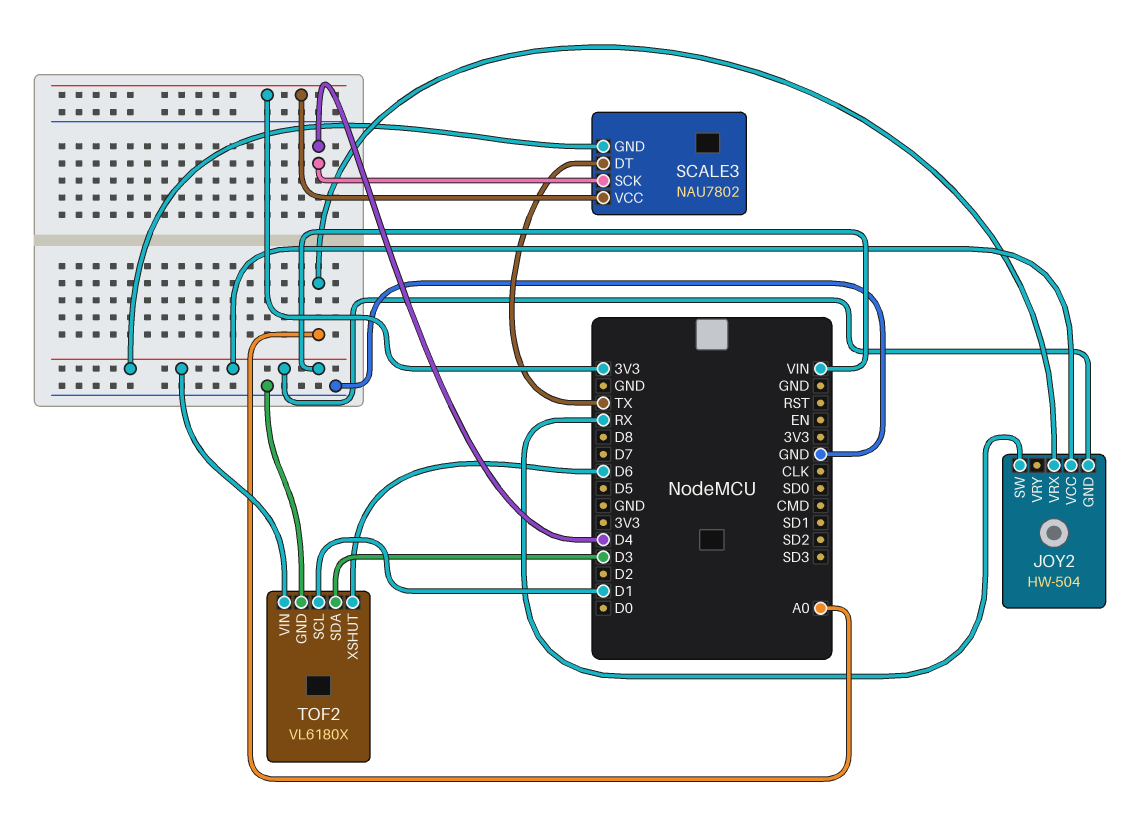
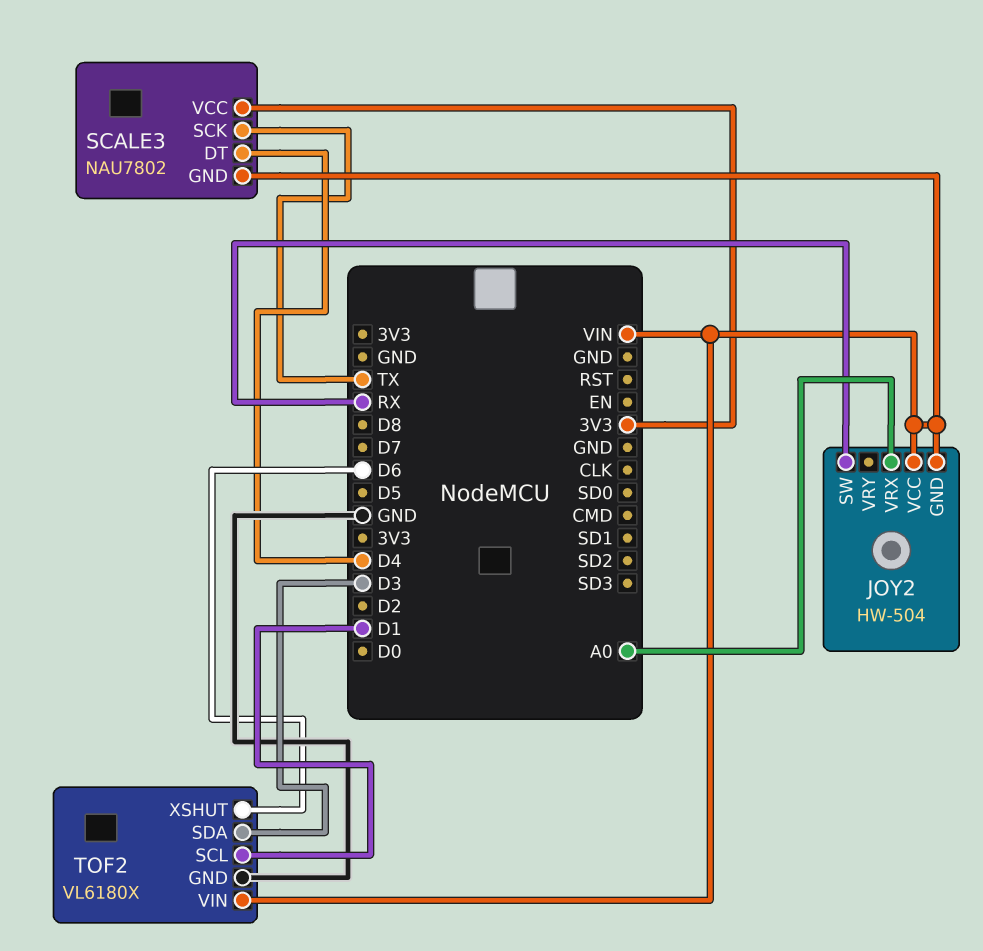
SCALE3 pin DT: TX -> D4
SCALE3 pin SCK: D4 -> TX

